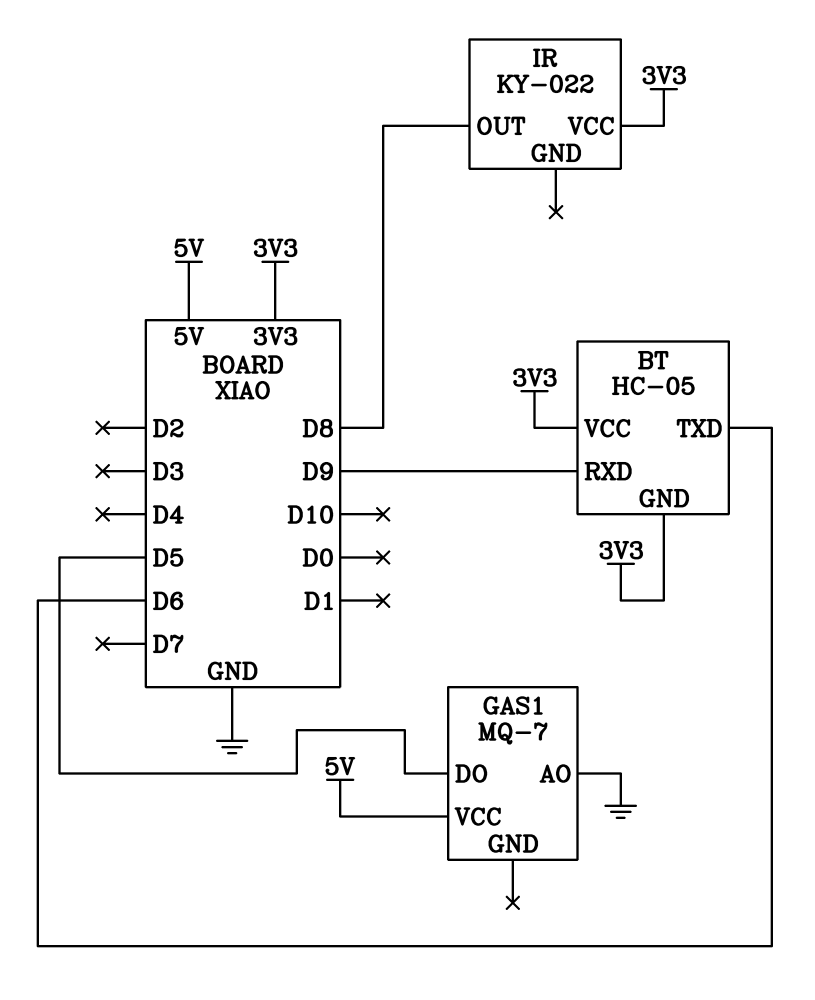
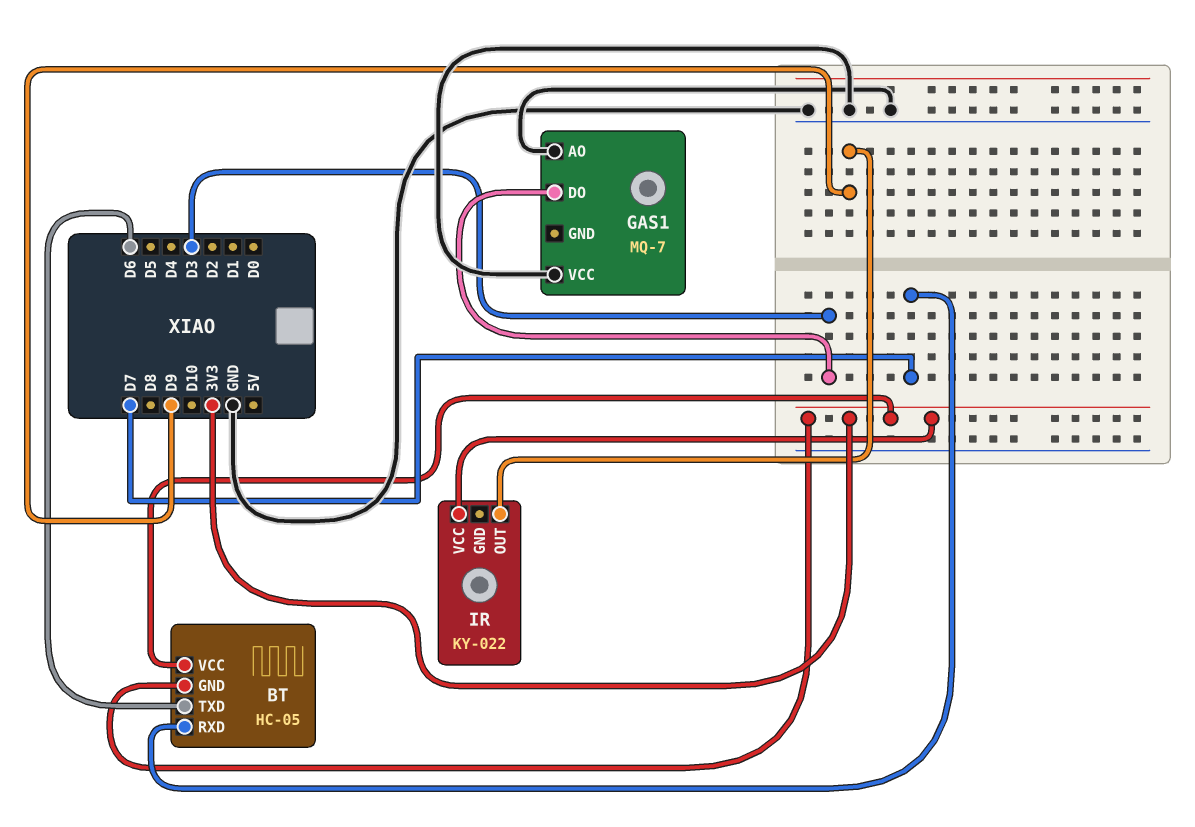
BT pin RXD: D9 -> D7
GAS1 pin DO: D5 -> D3
GAS1 pin VCC: 5V -> GND
IR pin OUT: D8 -> D9

